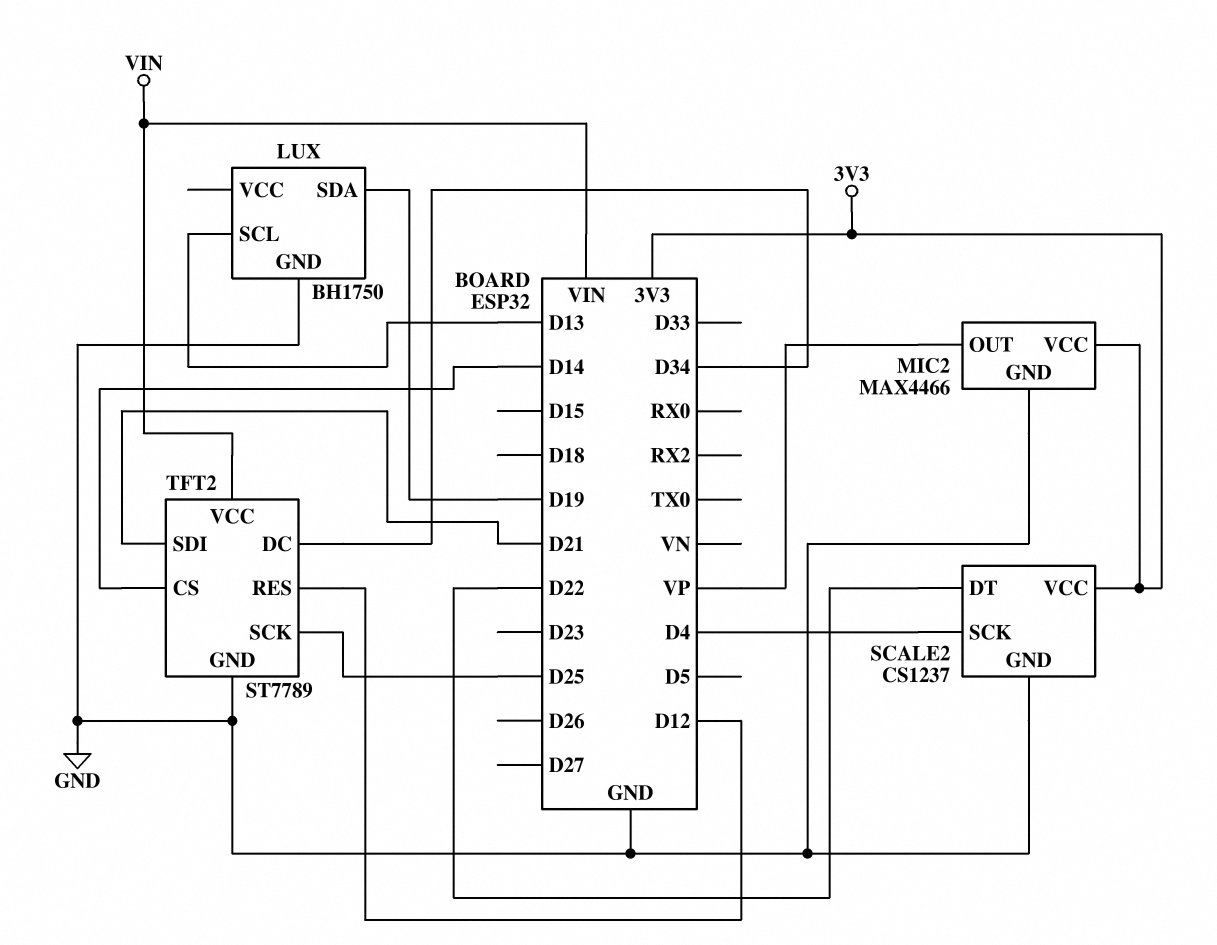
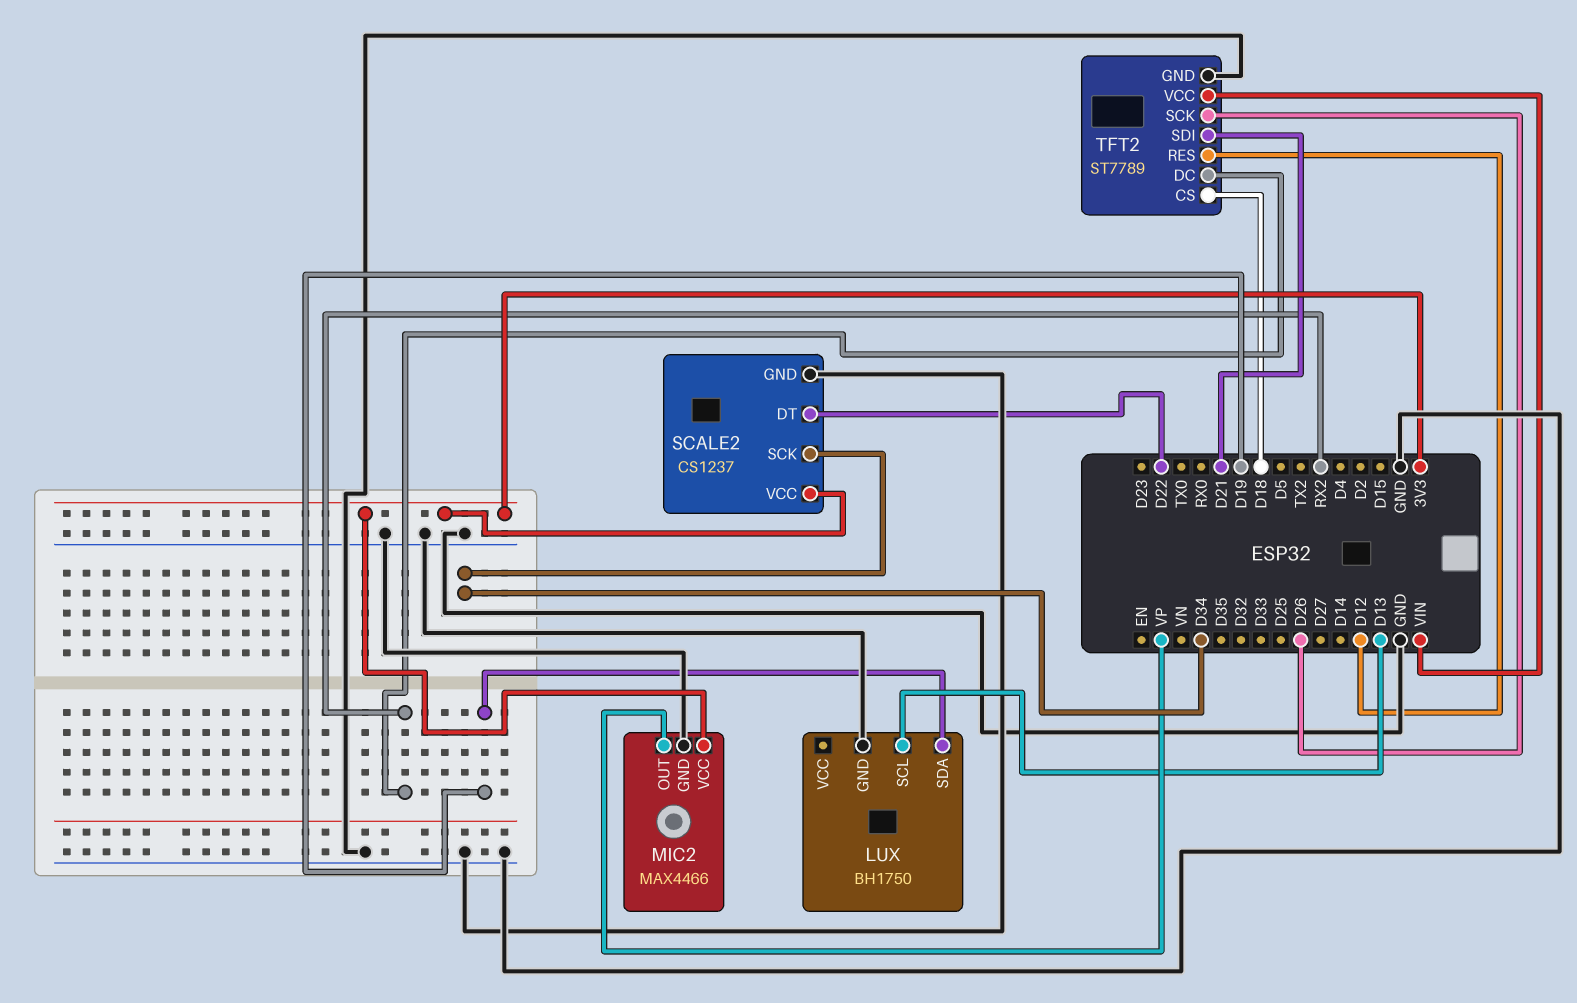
SCALE2 pin SCK: D4 -> D34
TFT2 pin CS: D14 -> D18
TFT2 pin DC: D34 -> RX2
TFT2 pin SCK: D25 -> D26

